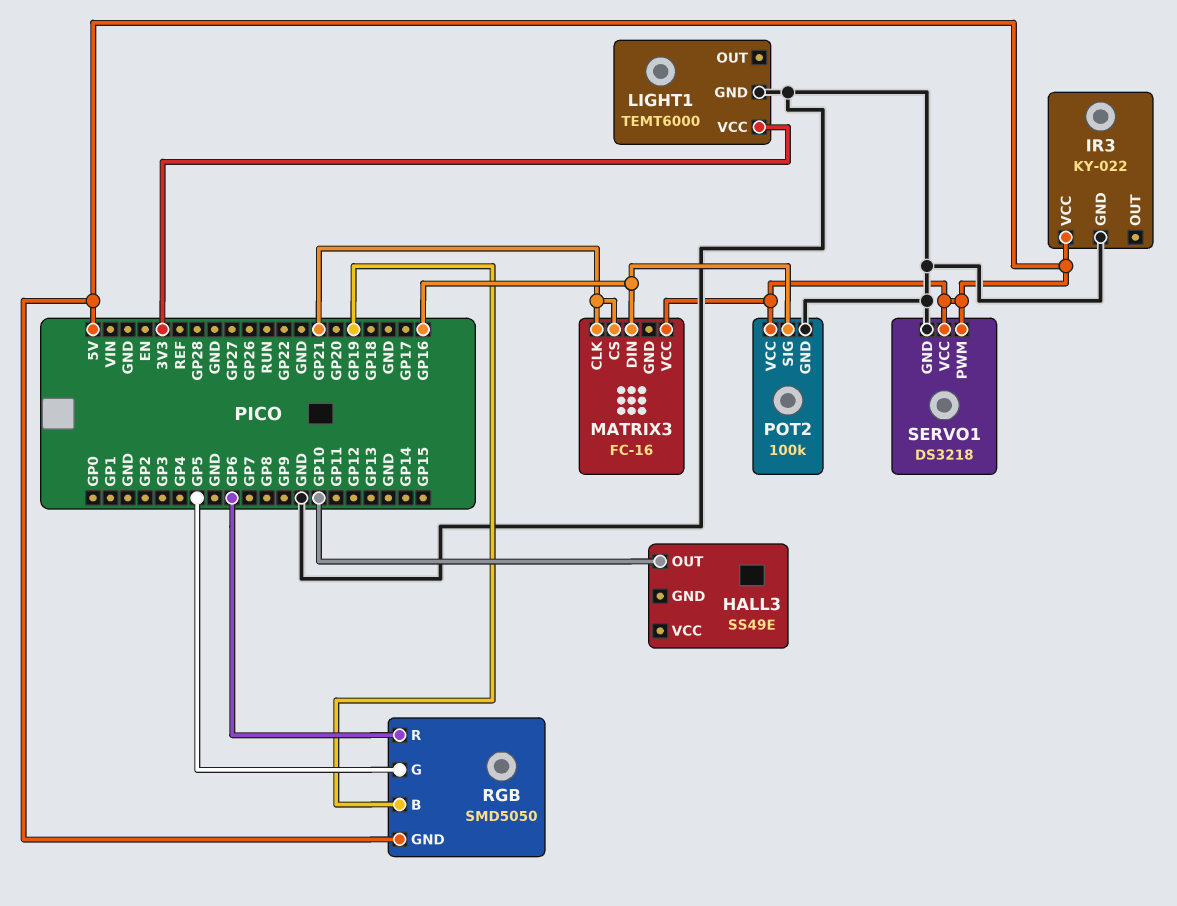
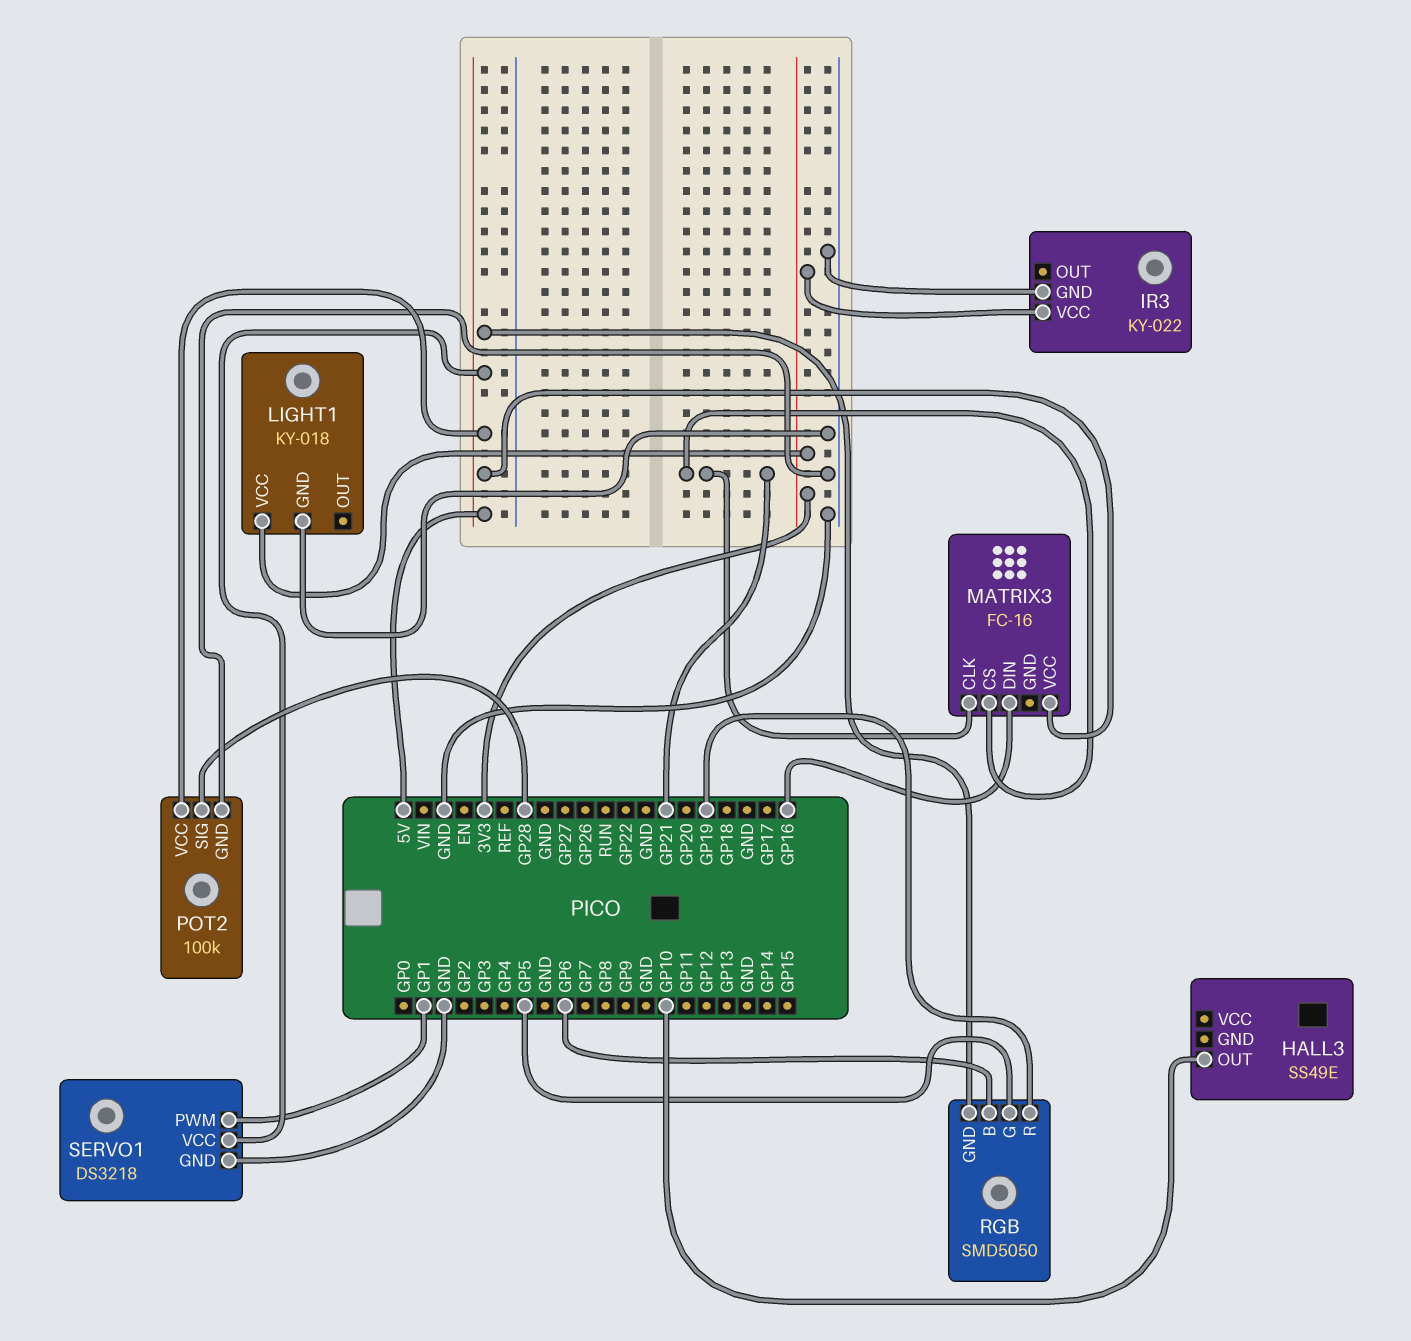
IR3 pin VCC: 5V -> 3V3
LIGHT1: TEMT6000 -> KY-018
POT2 pin SIG: GP16 -> GP28
RGB pin B: GP19 -> GP6
RGB pin R: GP6 -> GP19
SERVO1 pin PWM: 5V -> GP1

